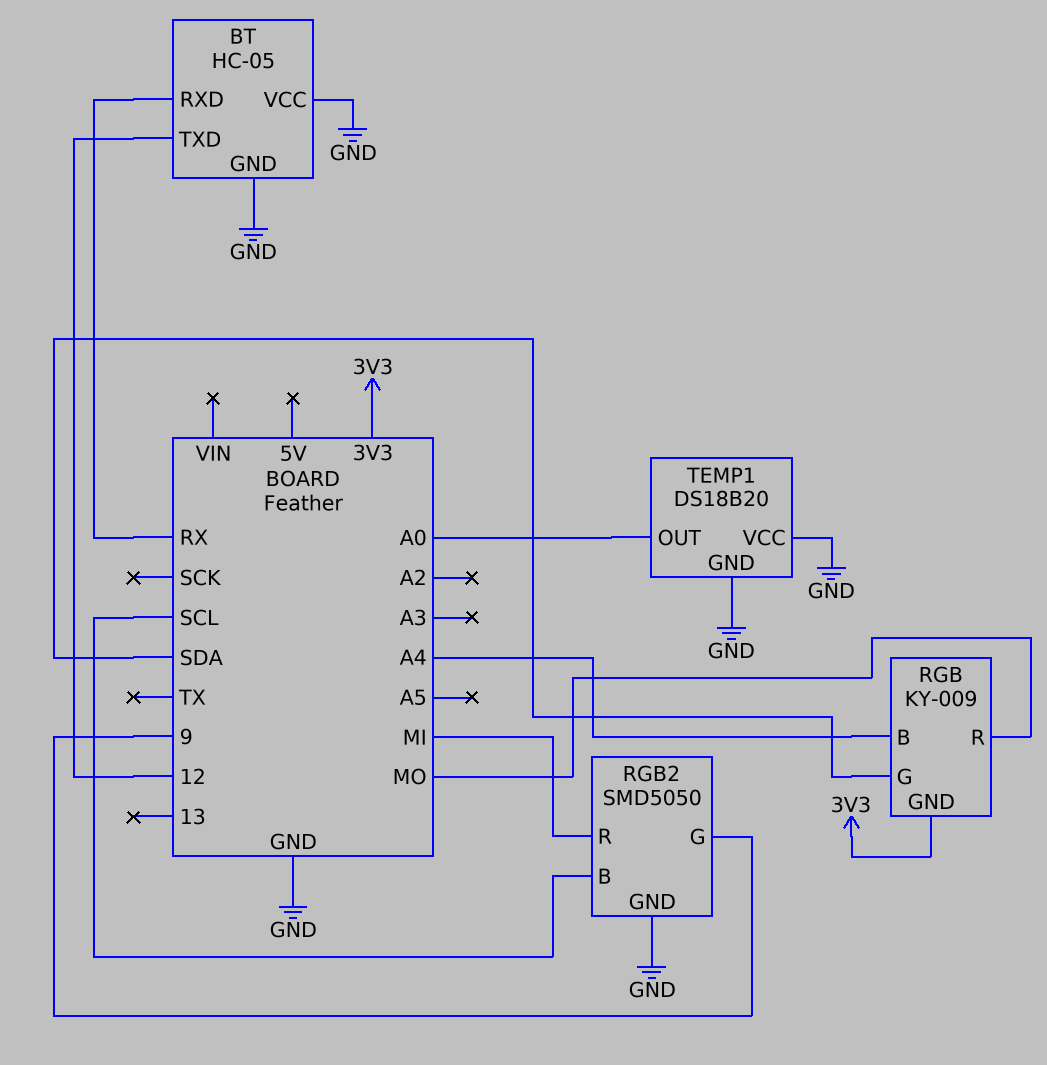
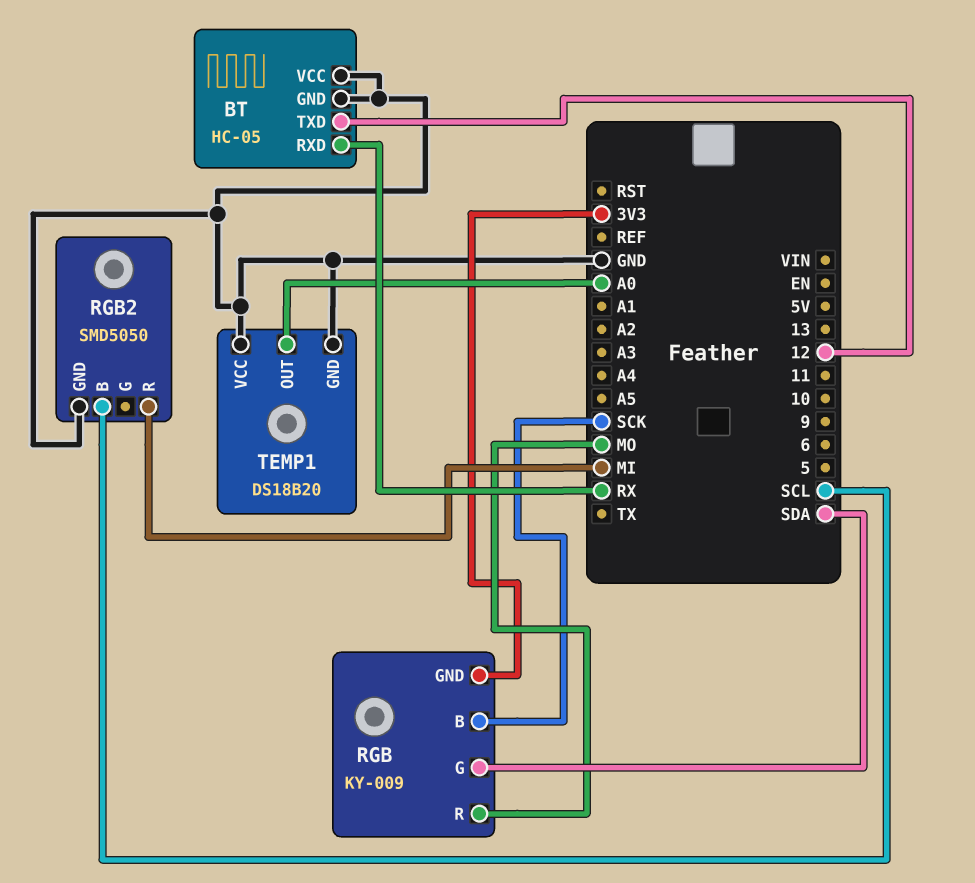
RGB pin B: A4 -> SCK
RGB2 pin G: 9 -> none

